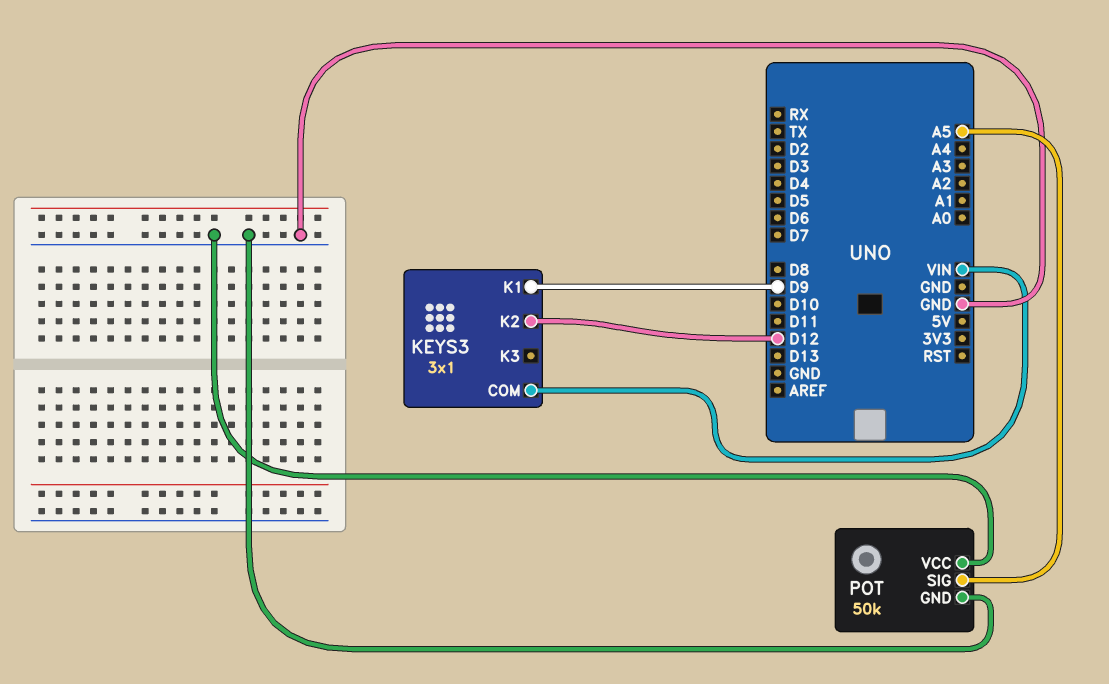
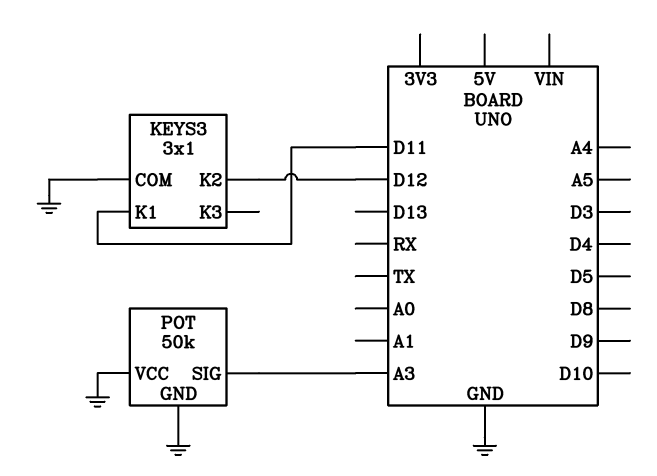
KEYS3 pin COM: VIN -> GND
KEYS3 pin K1: D9 -> D11
POT pin SIG: A5 -> A3

